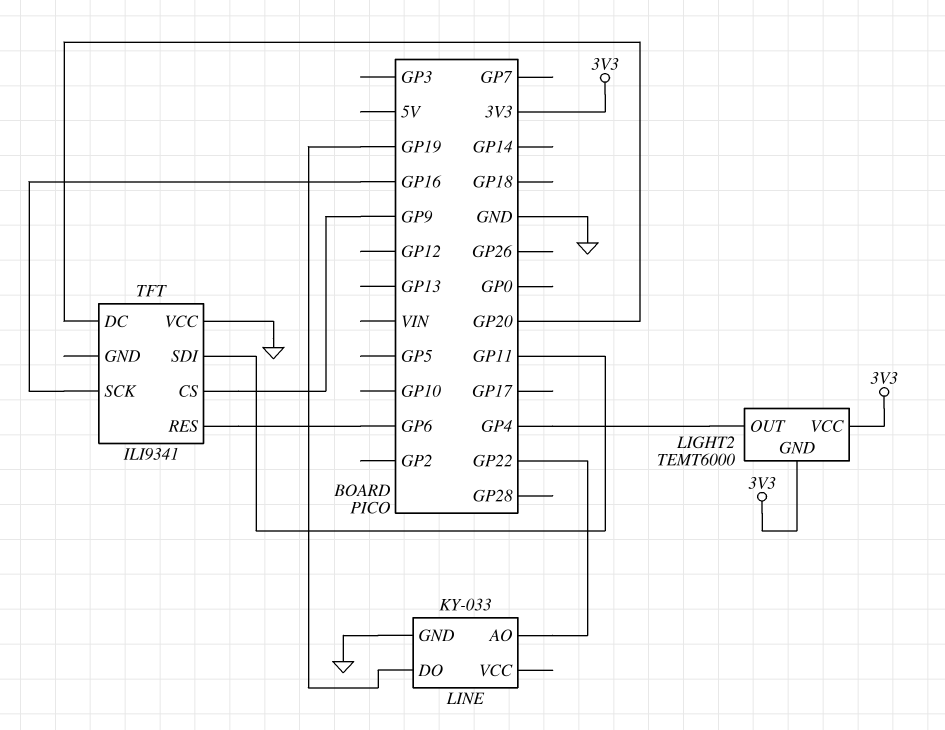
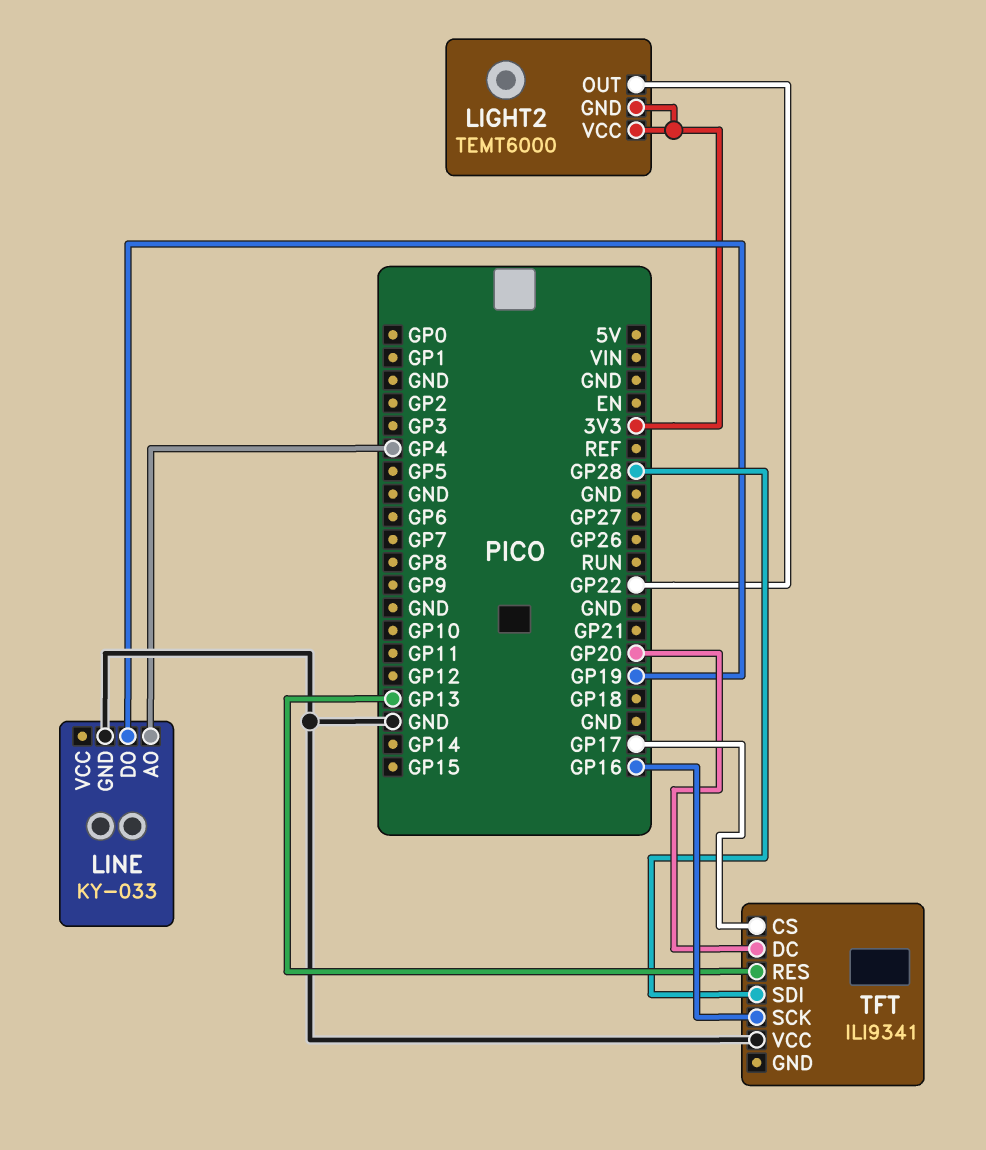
LIGHT2 pin OUT: GP4 -> GP22
LINE pin AO: GP22 -> GP4
TFT pin CS: GP9 -> GP17
TFT pin RES: GP6 -> GP13
TFT pin SDI: GP11 -> GP28

